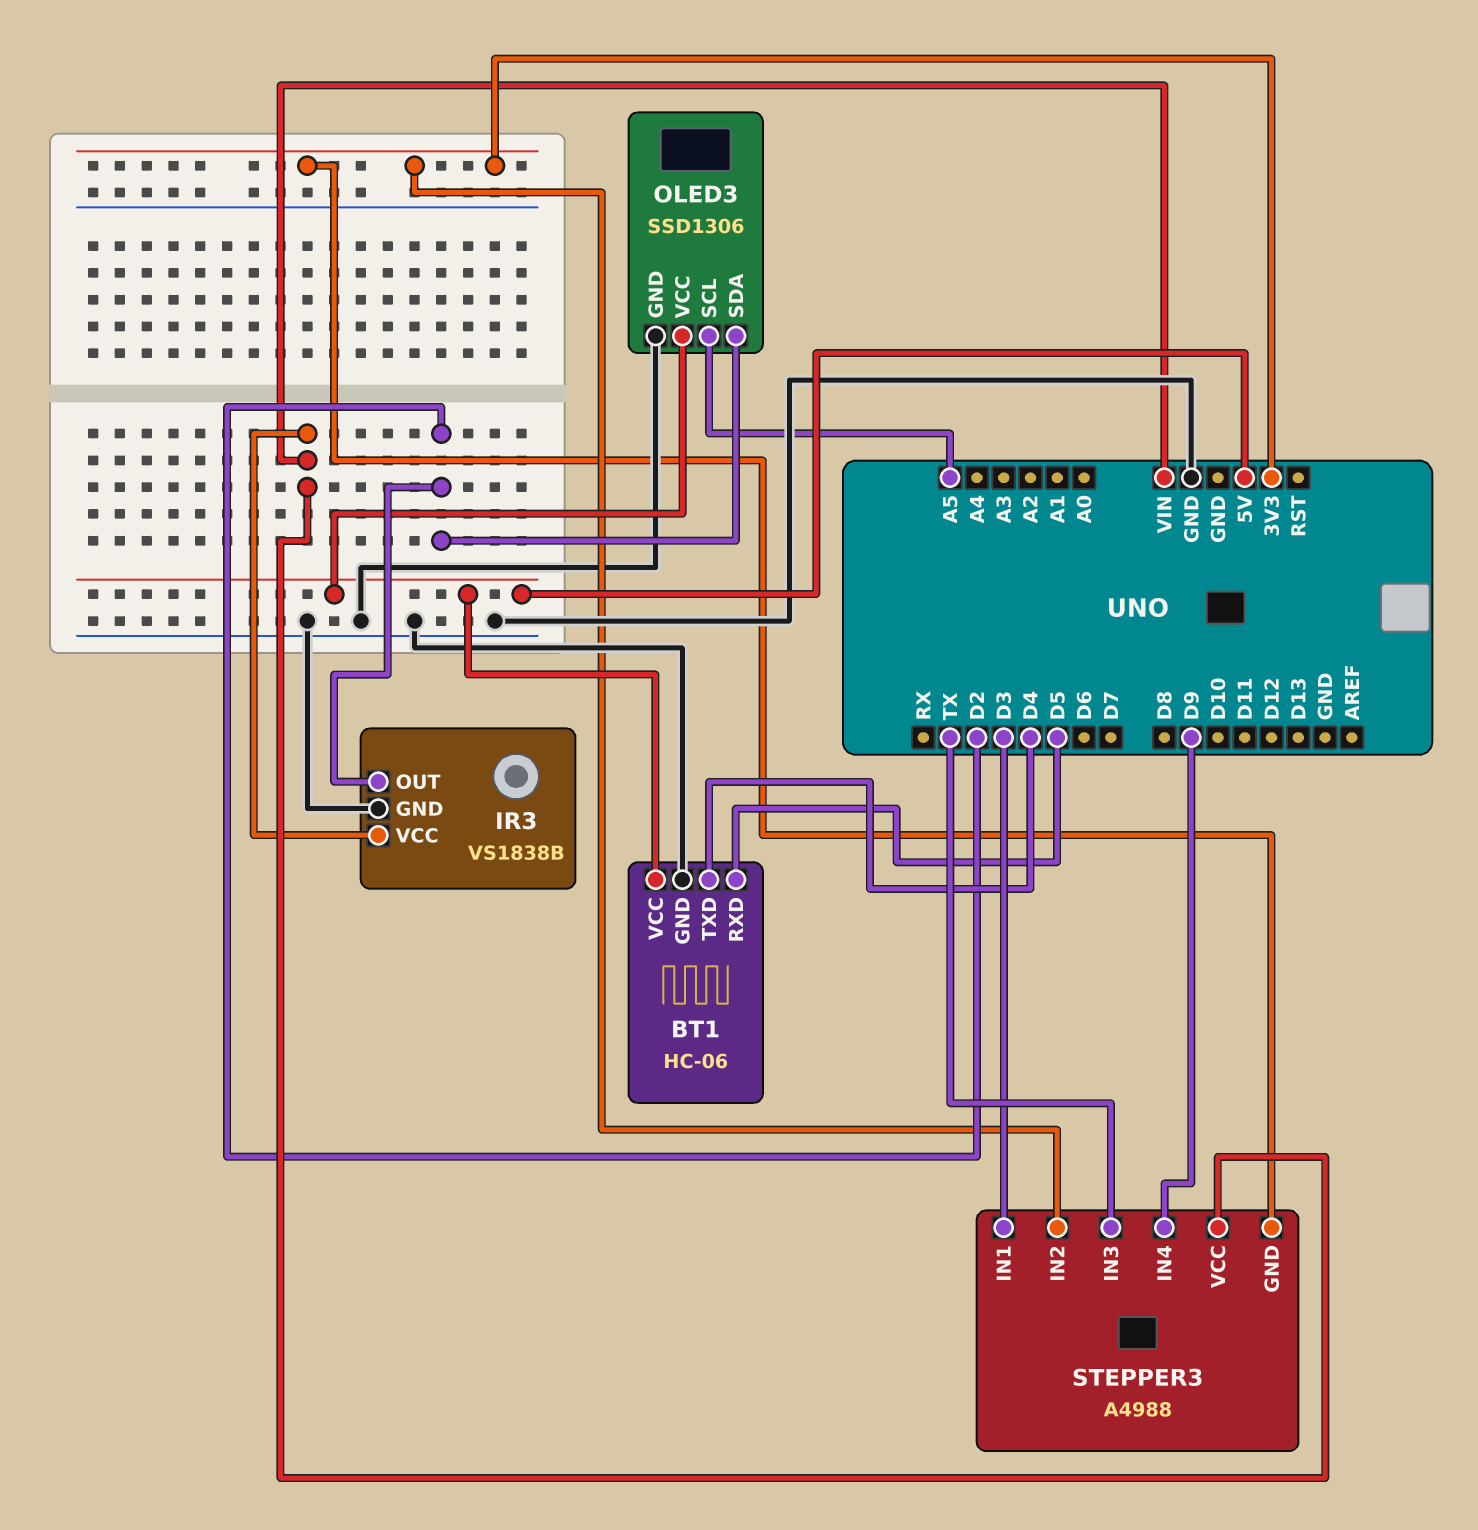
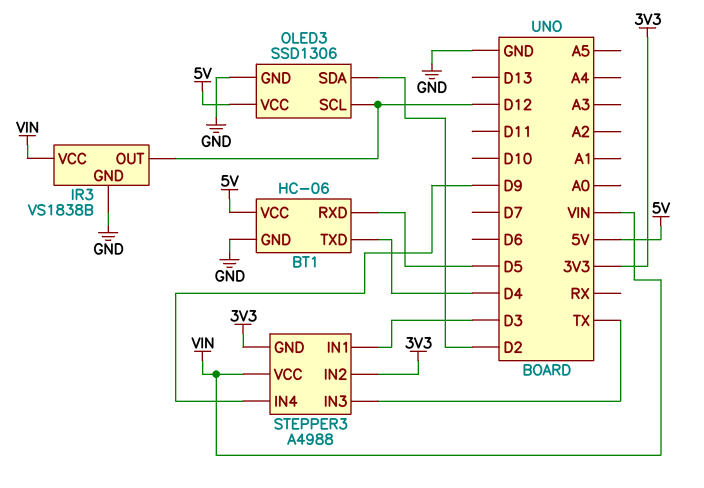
IR3 pin OUT: D2 -> D12
OLED3 pin SCL: A5 -> D12

